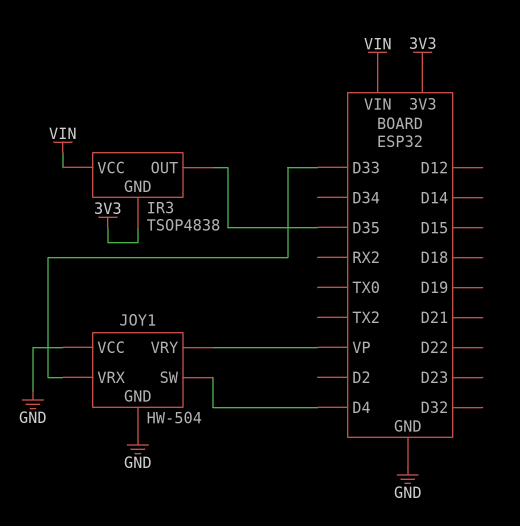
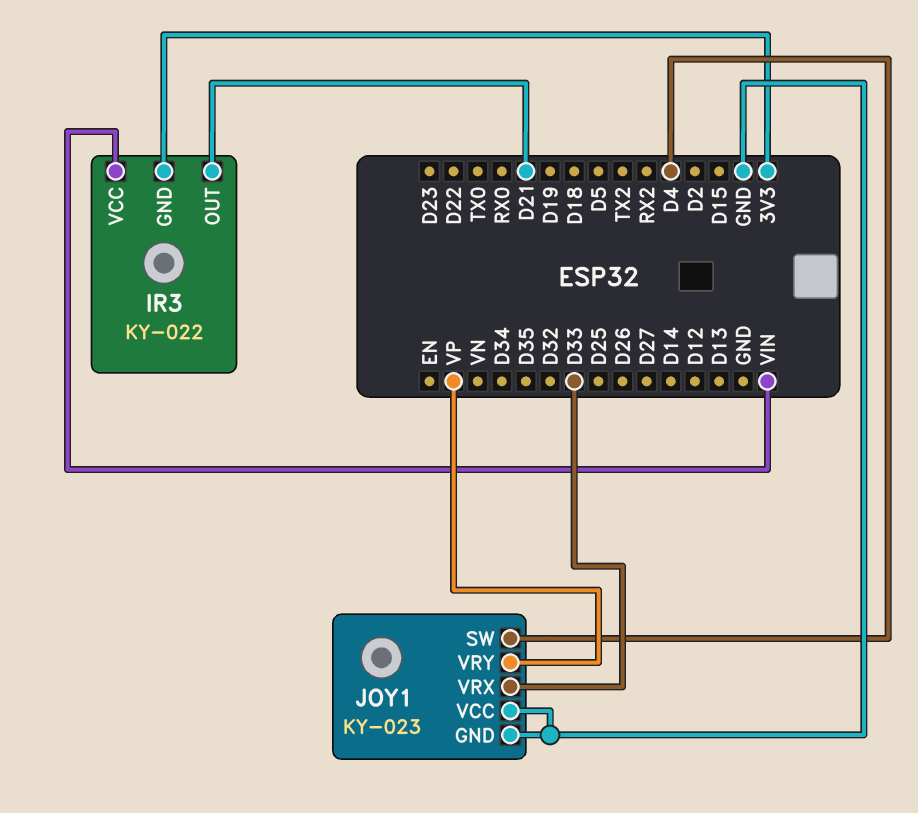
IR3: TSOP4838 -> KY-022
IR3 pin OUT: D35 -> D21
JOY1: HW-504 -> KY-023

